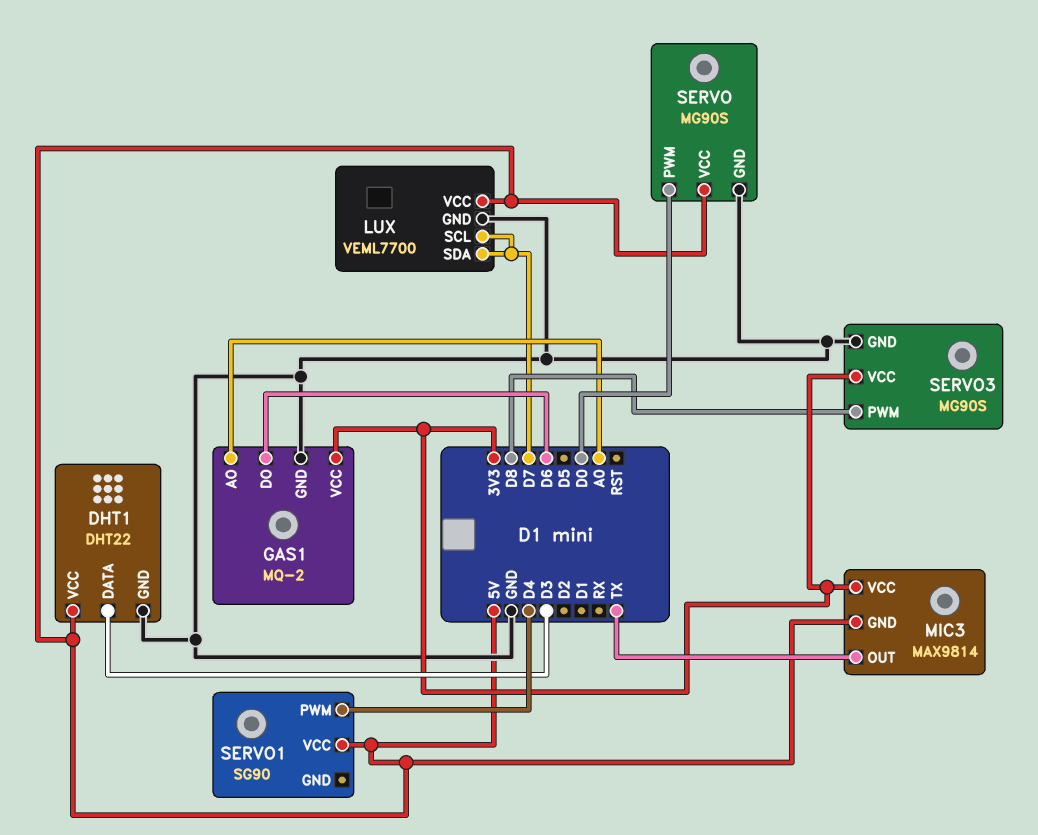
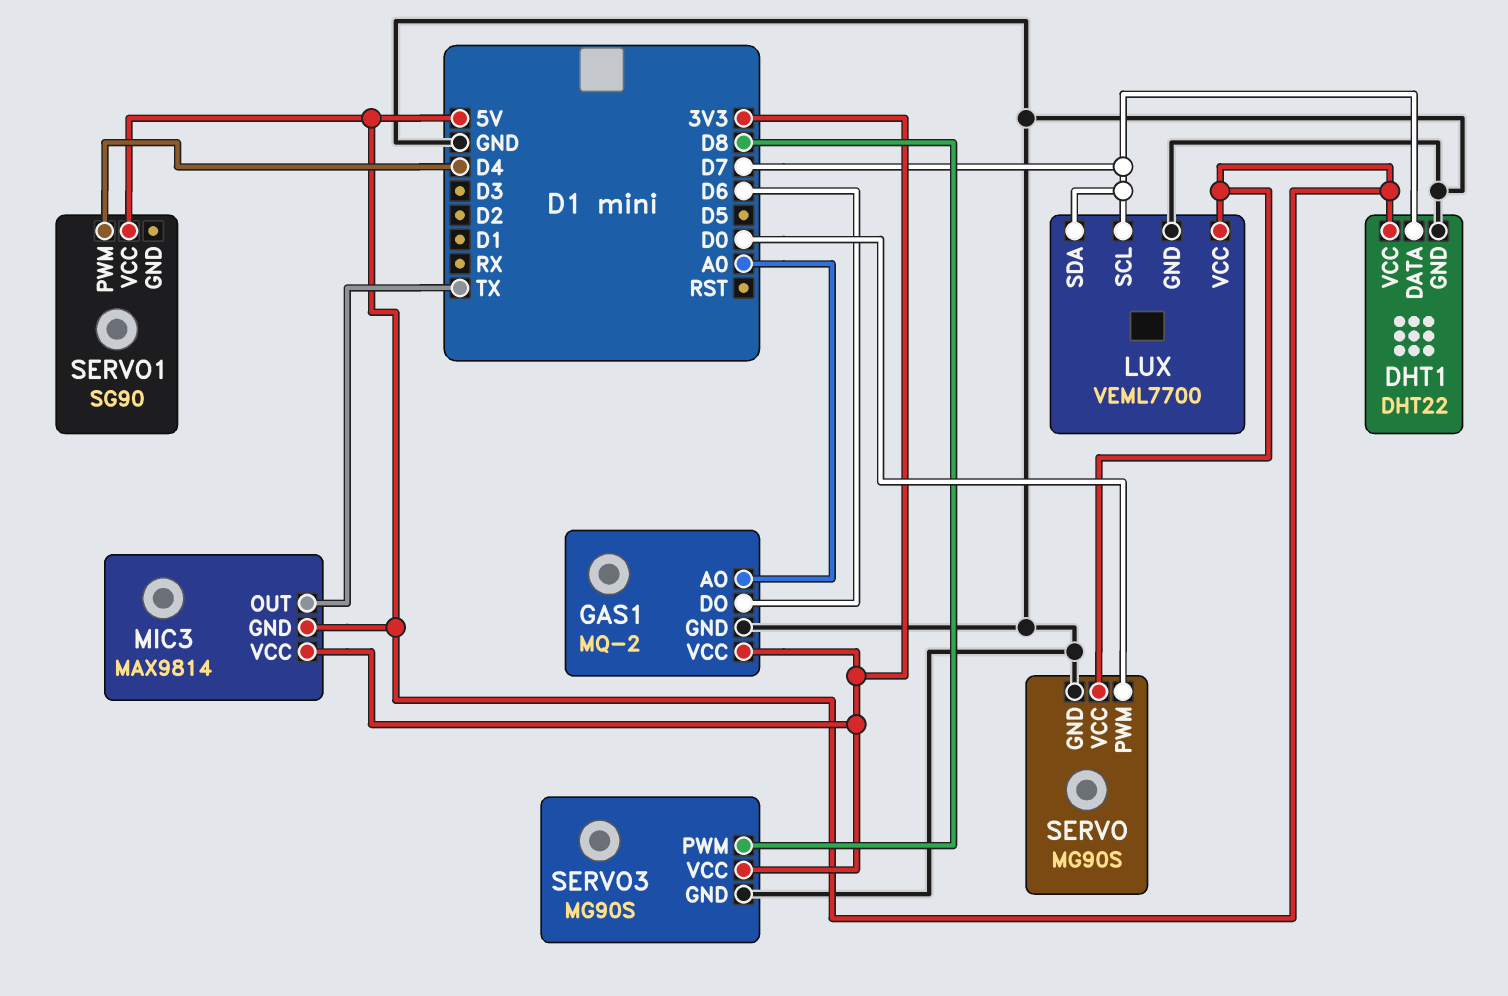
DHT1 pin DATA: D3 -> D7

